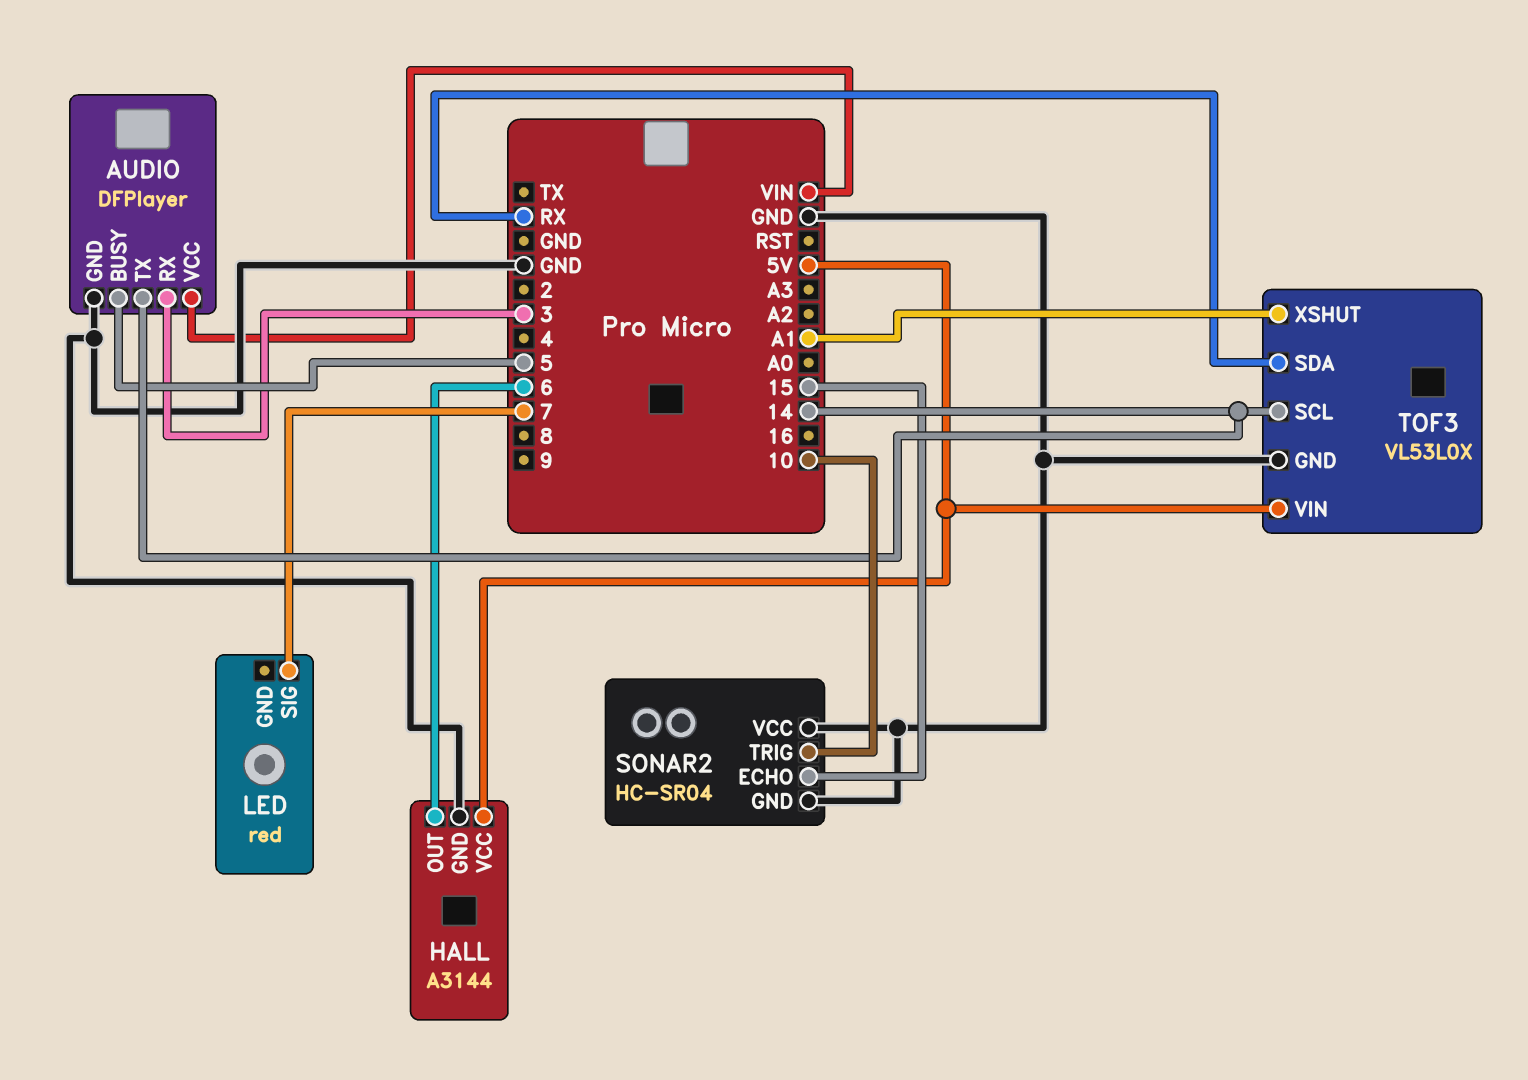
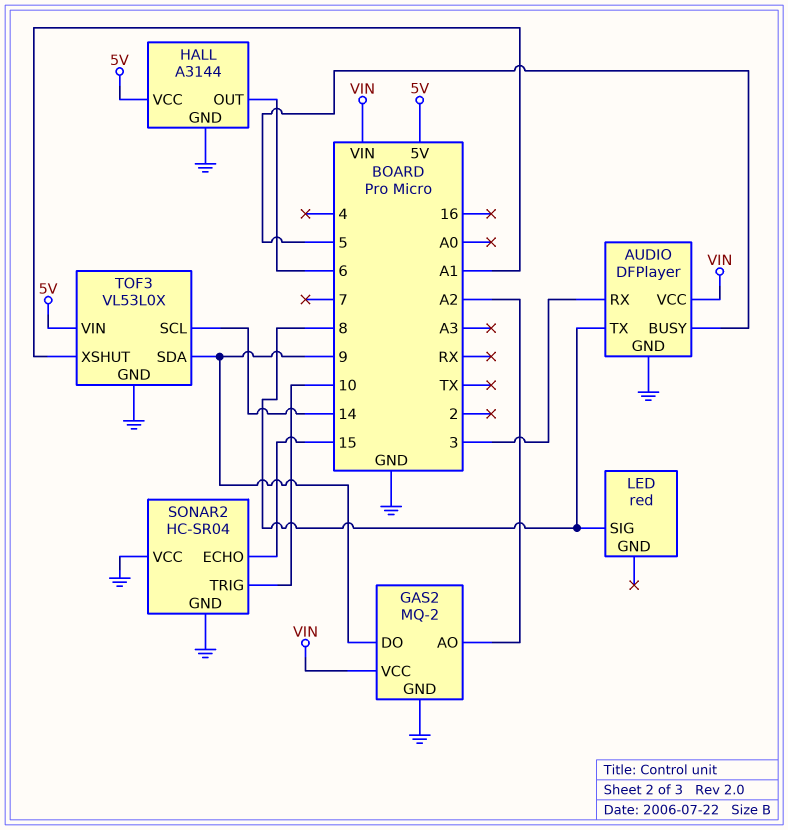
AUDIO pin TX: 14 -> 8
GAS2: none -> MQ-2
GAS2 pin AO: none -> A2
GAS2 pin DO: none -> 9
GAS2 pin GND: none -> GND
GAS2 pin VCC: none -> VIN
LED pin SIG: 7 -> 8
TOF3 pin SDA: RX -> 9

